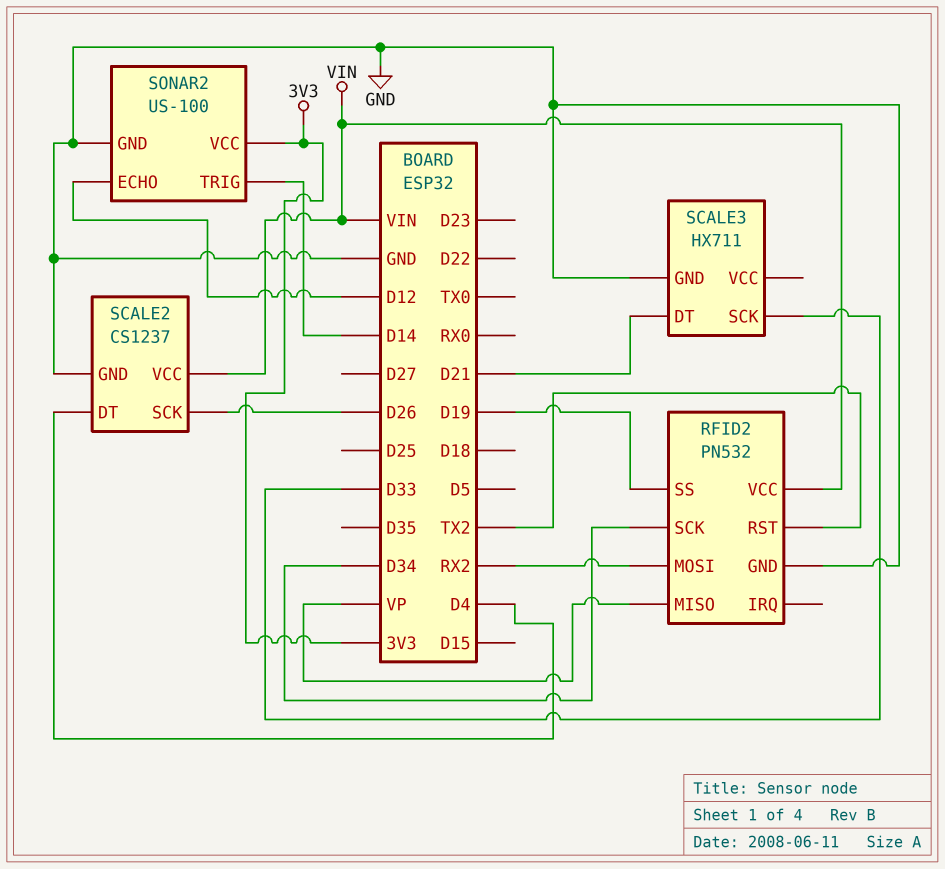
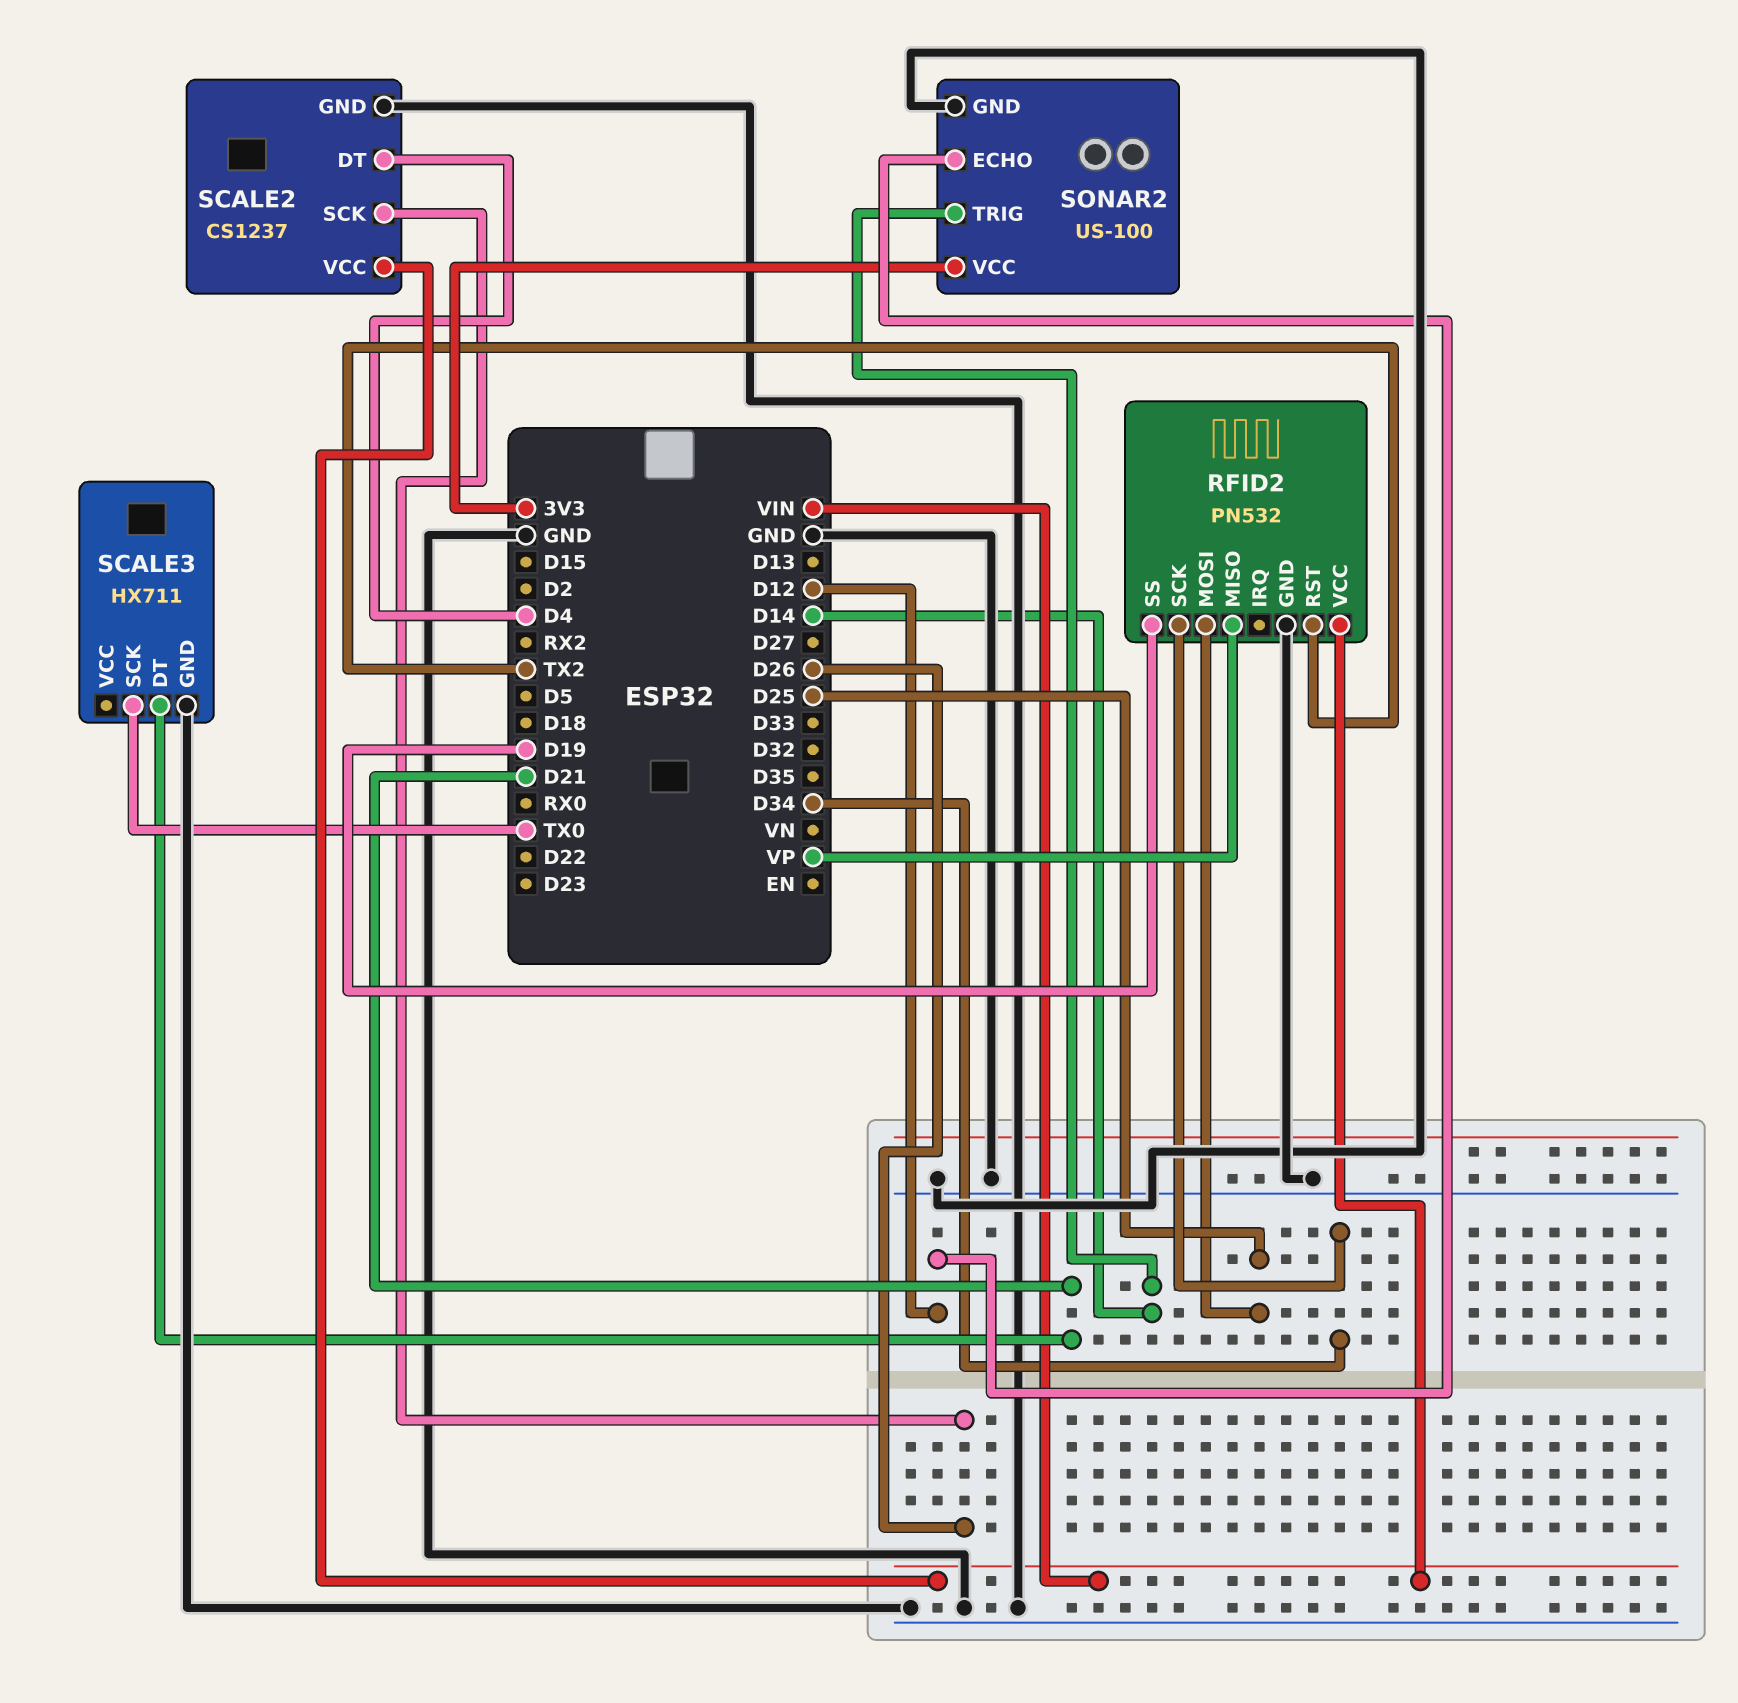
RFID2 pin MOSI: RX2 -> D25
SCALE3 pin SCK: D33 -> TX0

